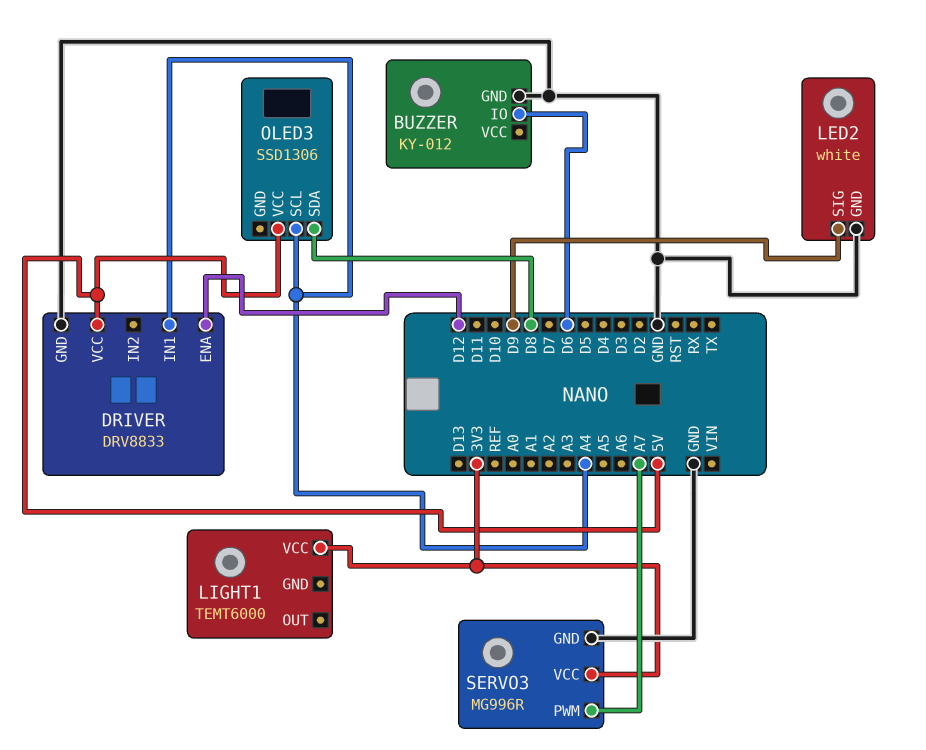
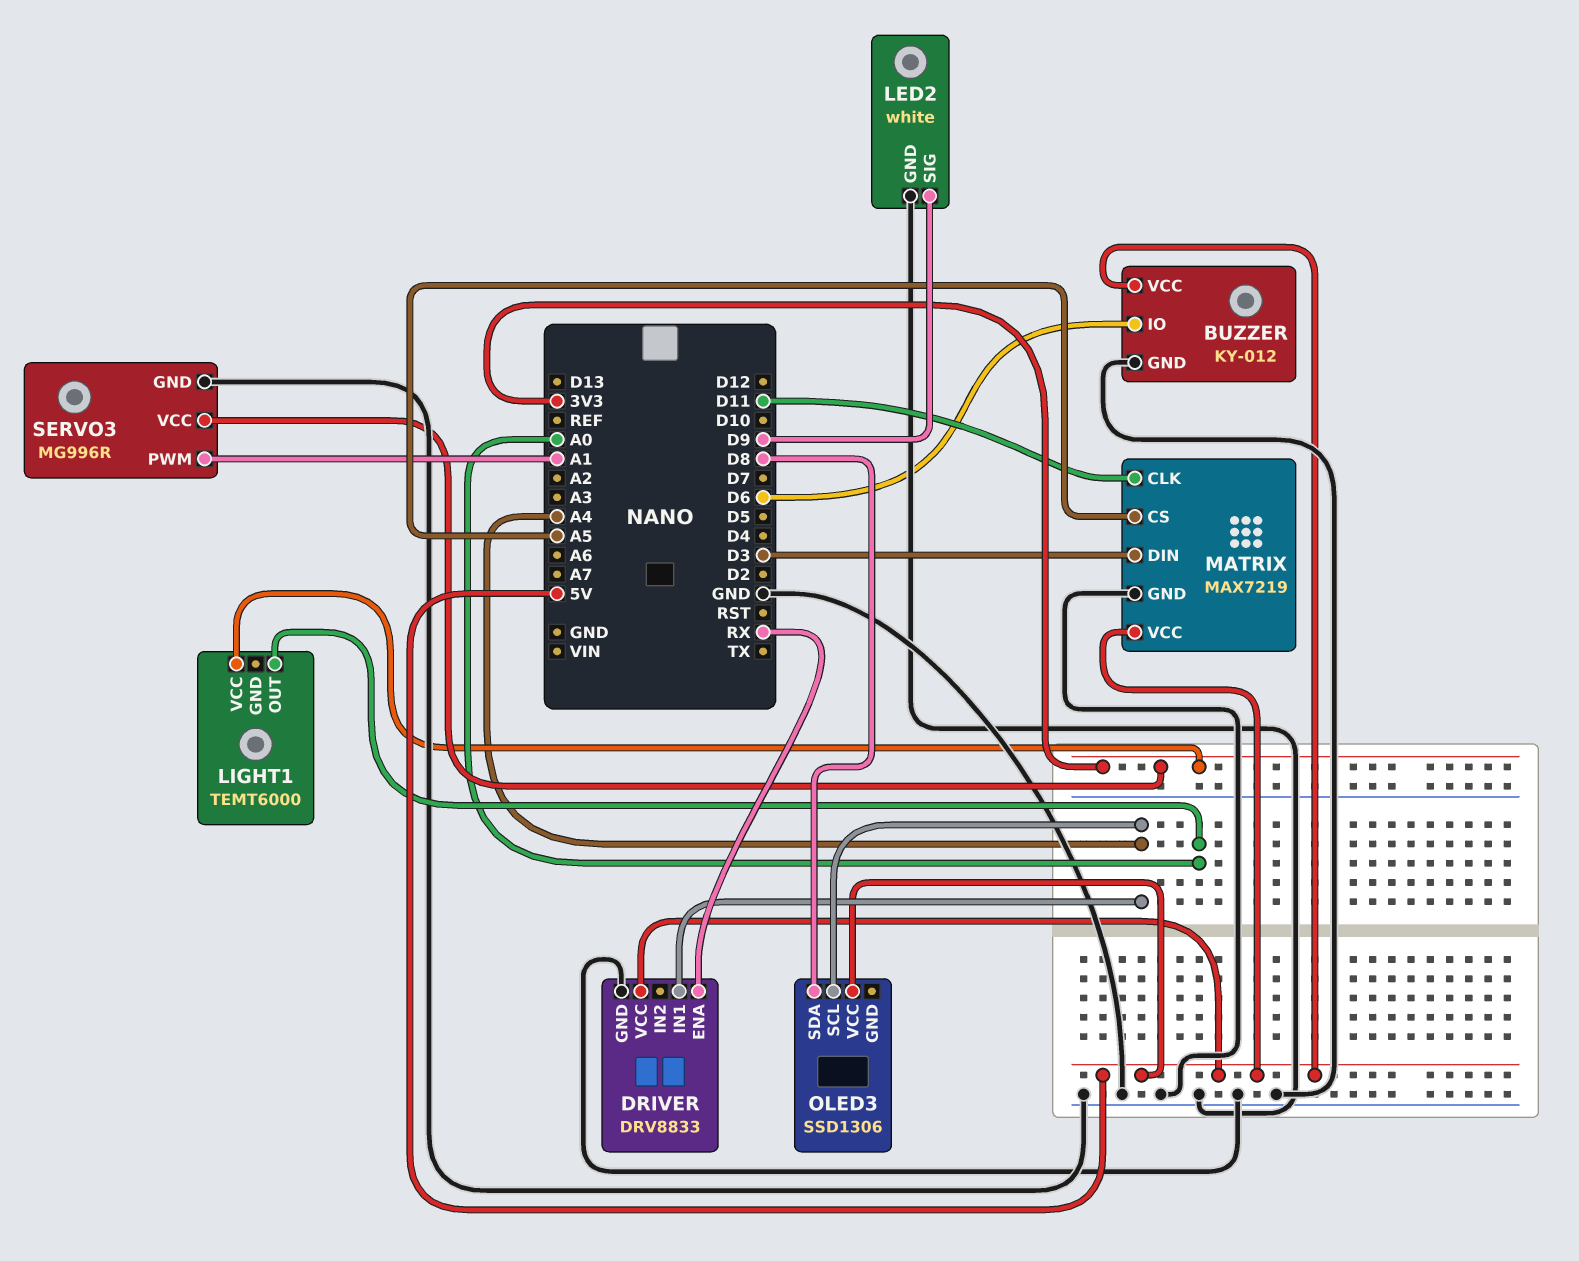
BUZZER pin VCC: none -> 5V
DRIVER pin ENA: D12 -> RX
LIGHT1 pin OUT: none -> A0
MATRIX: none -> MAX7219
MATRIX pin CLK: none -> D11
MATRIX pin CS: none -> A5
MATRIX pin DIN: none -> D3
MATRIX pin GND: none -> GND
MATRIX pin VCC: none -> 5V
SERVO3 pin PWM: A7 -> A1

